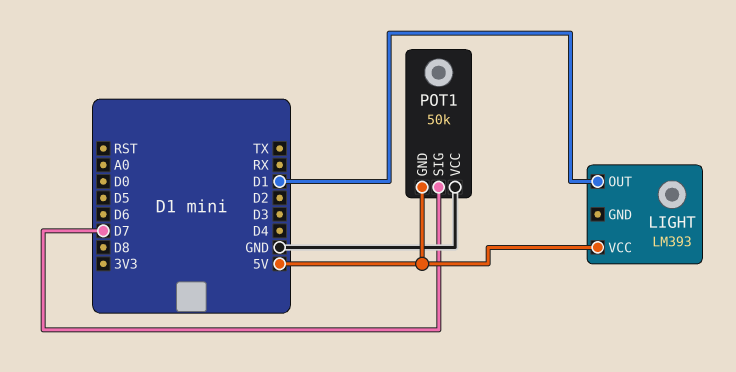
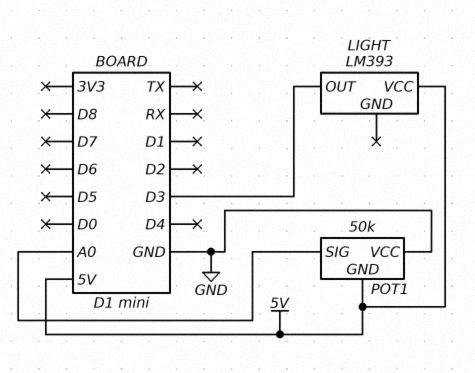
LIGHT pin OUT: D1 -> D3
POT1 pin SIG: D7 -> A0

